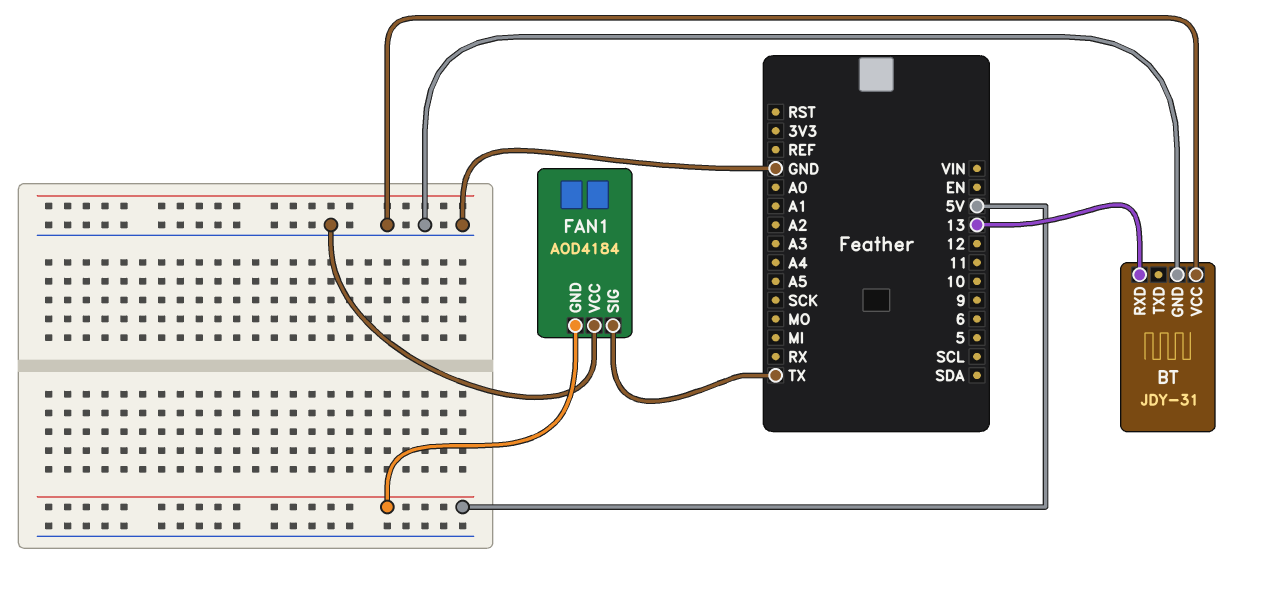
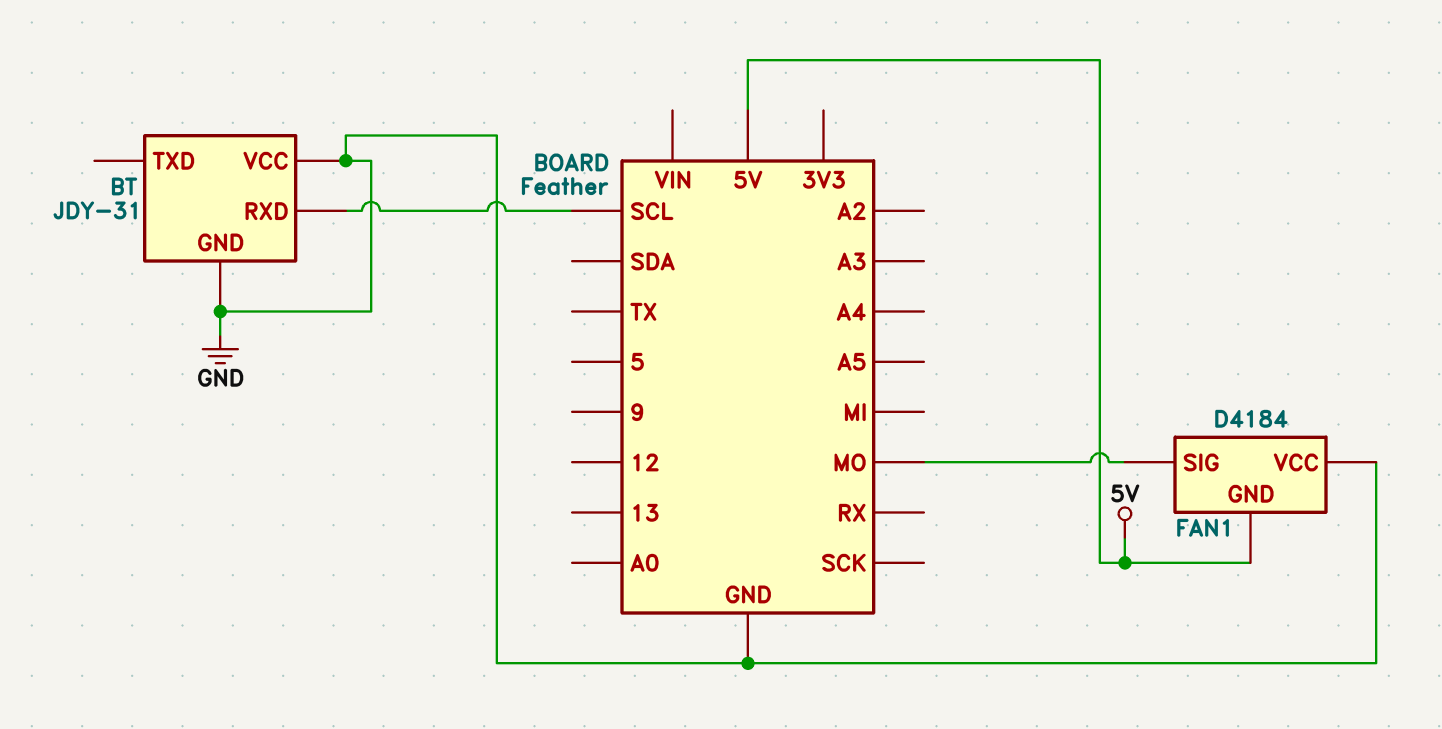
BT pin RXD: 13 -> SCL
FAN1: AOD4184 -> D4184
FAN1 pin SIG: TX -> MO

